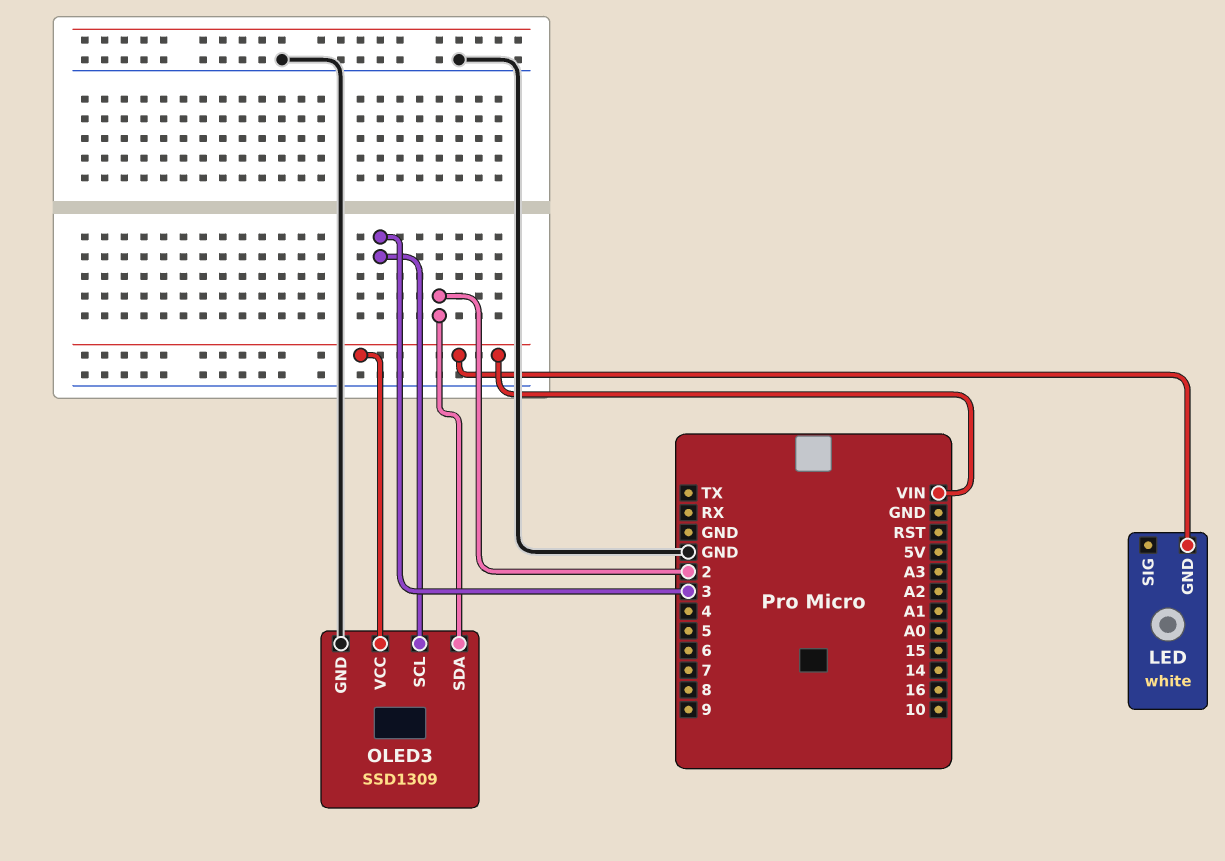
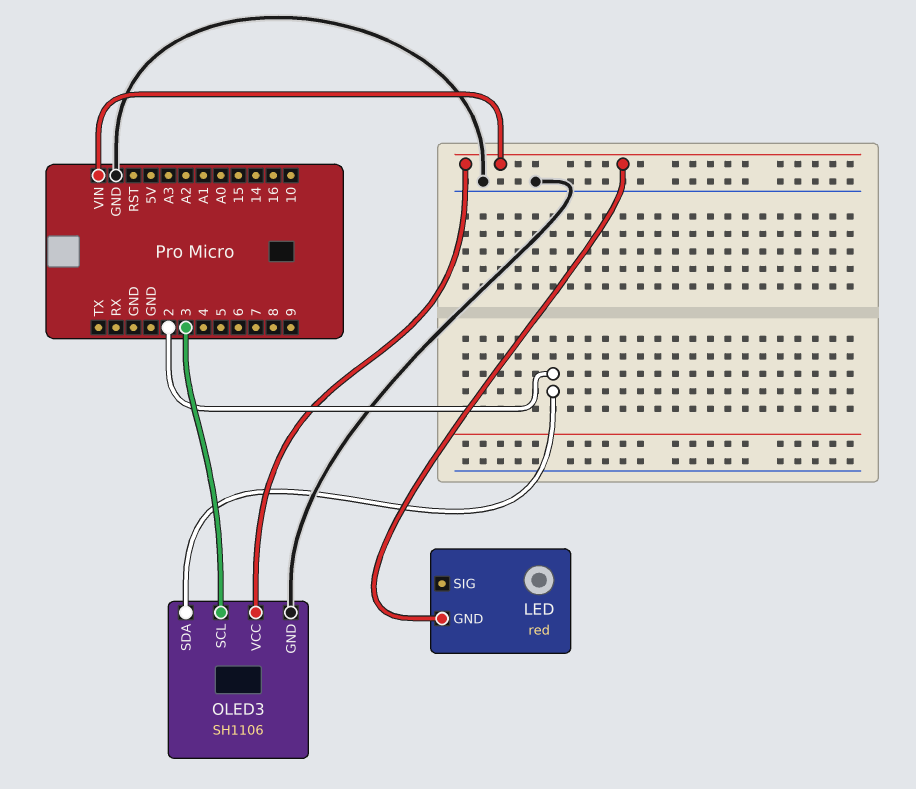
LED: white -> red
OLED3: SSD1309 -> SH1106

